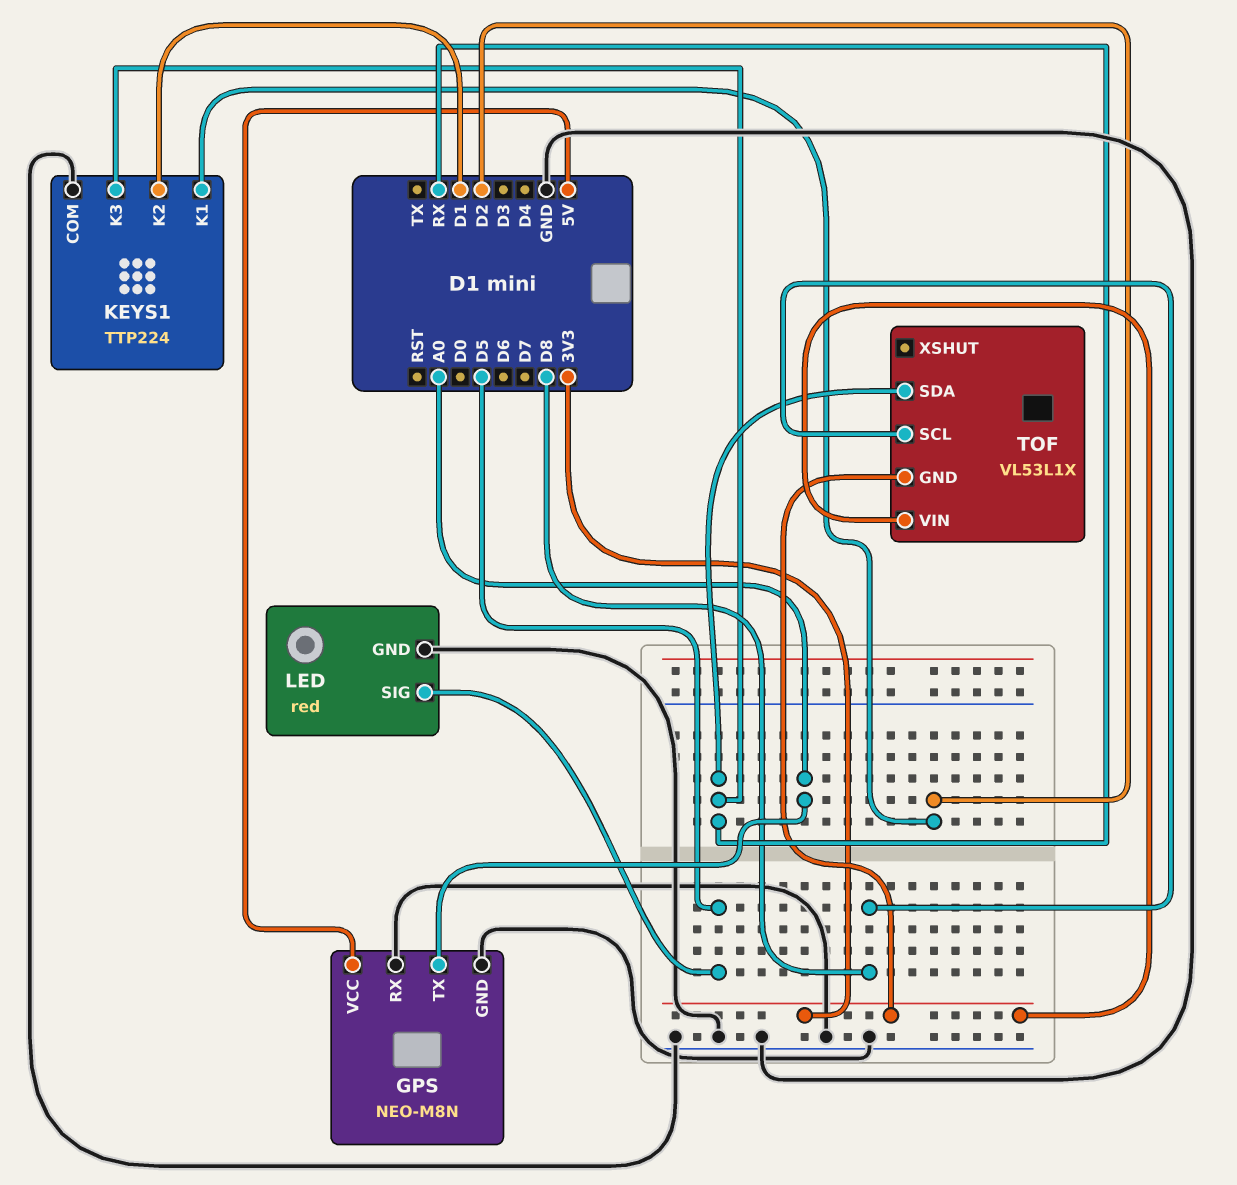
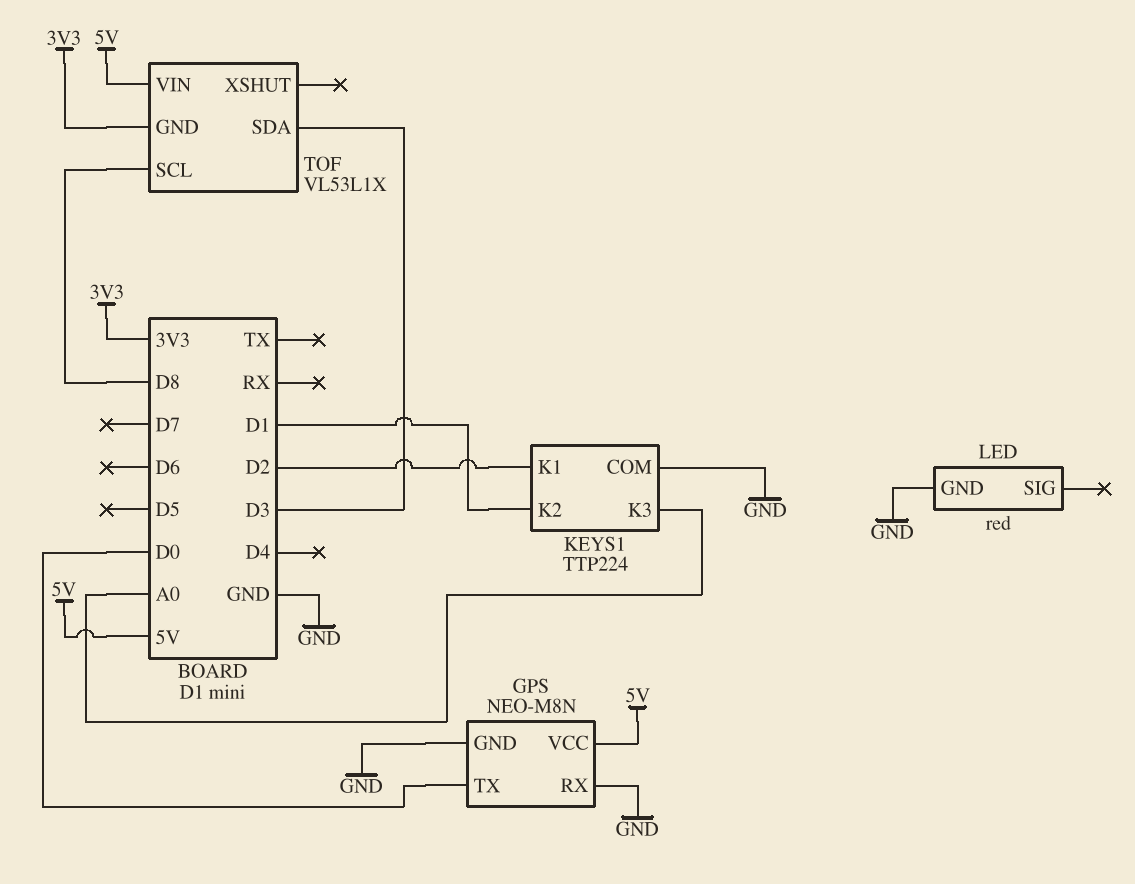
GPS pin TX: A0 -> D0
KEYS1 pin K3: RX -> A0
LED pin SIG: D5 -> none
TOF pin SDA: RX -> D3
TOF pin VIN: 3V3 -> 5V

